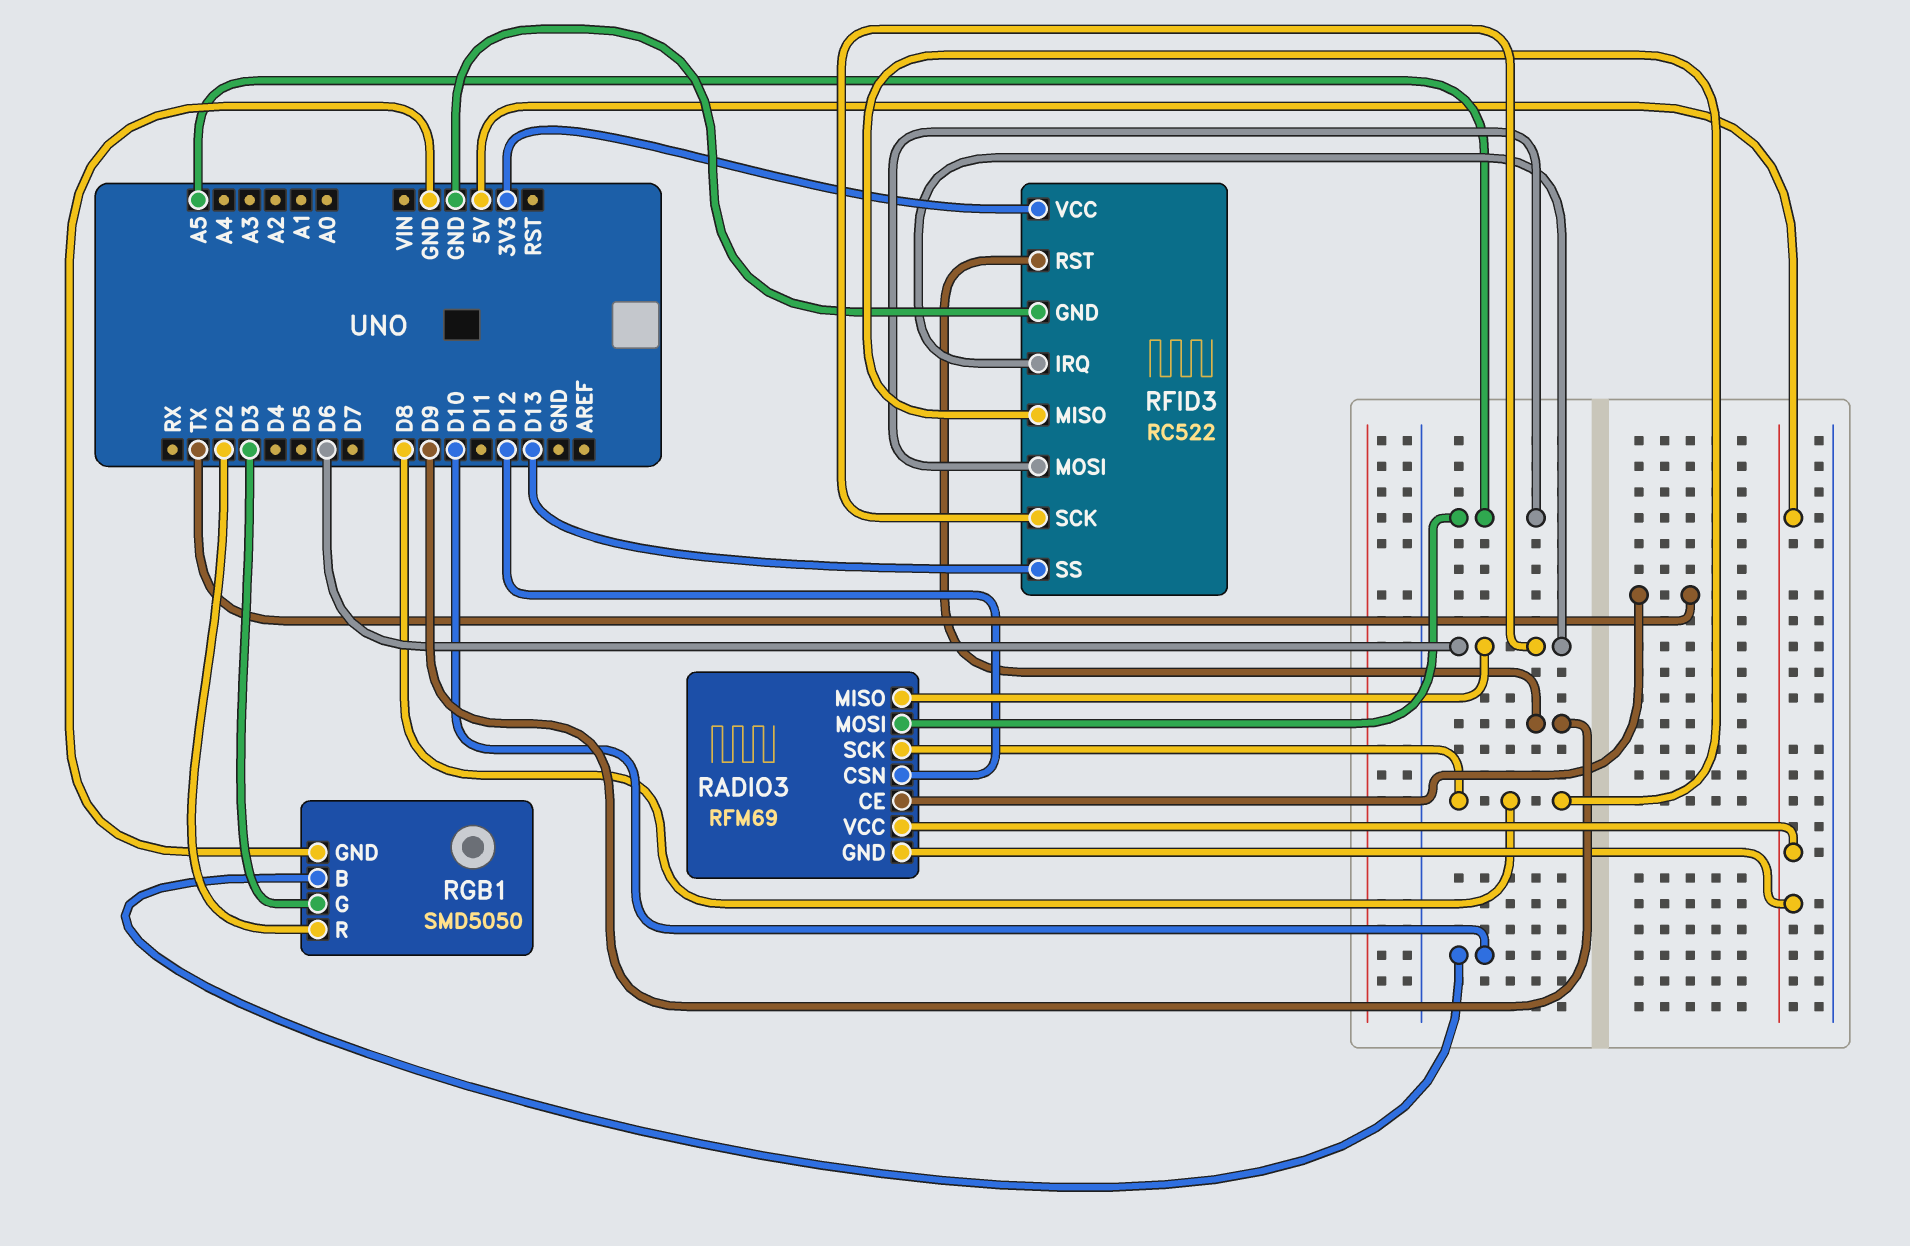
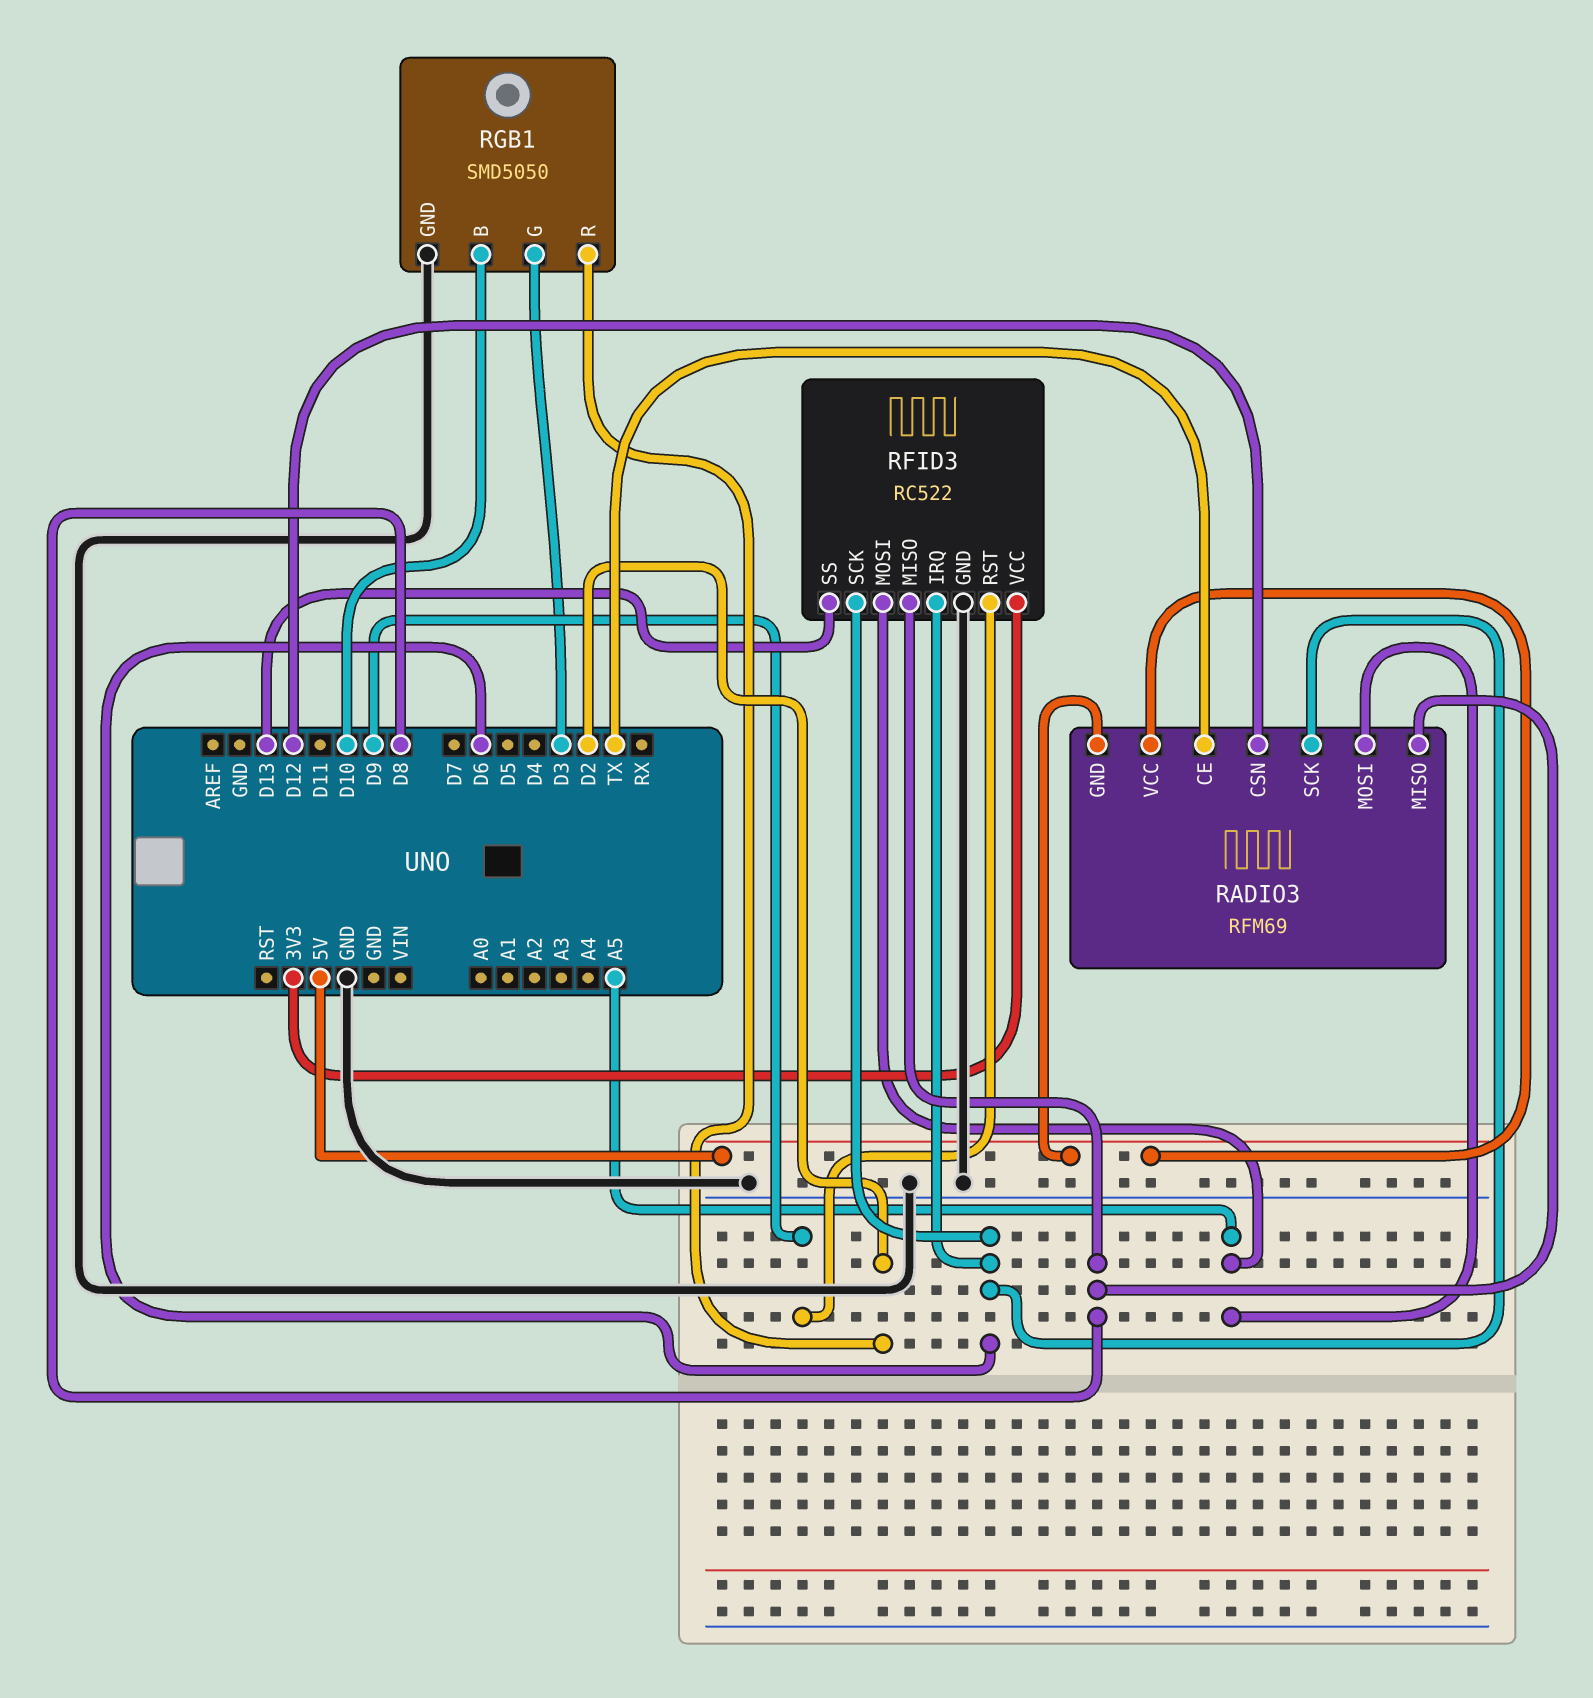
RADIO3 pin MISO: D6 -> D8
RADIO3 pin SCK: D8 -> D6

